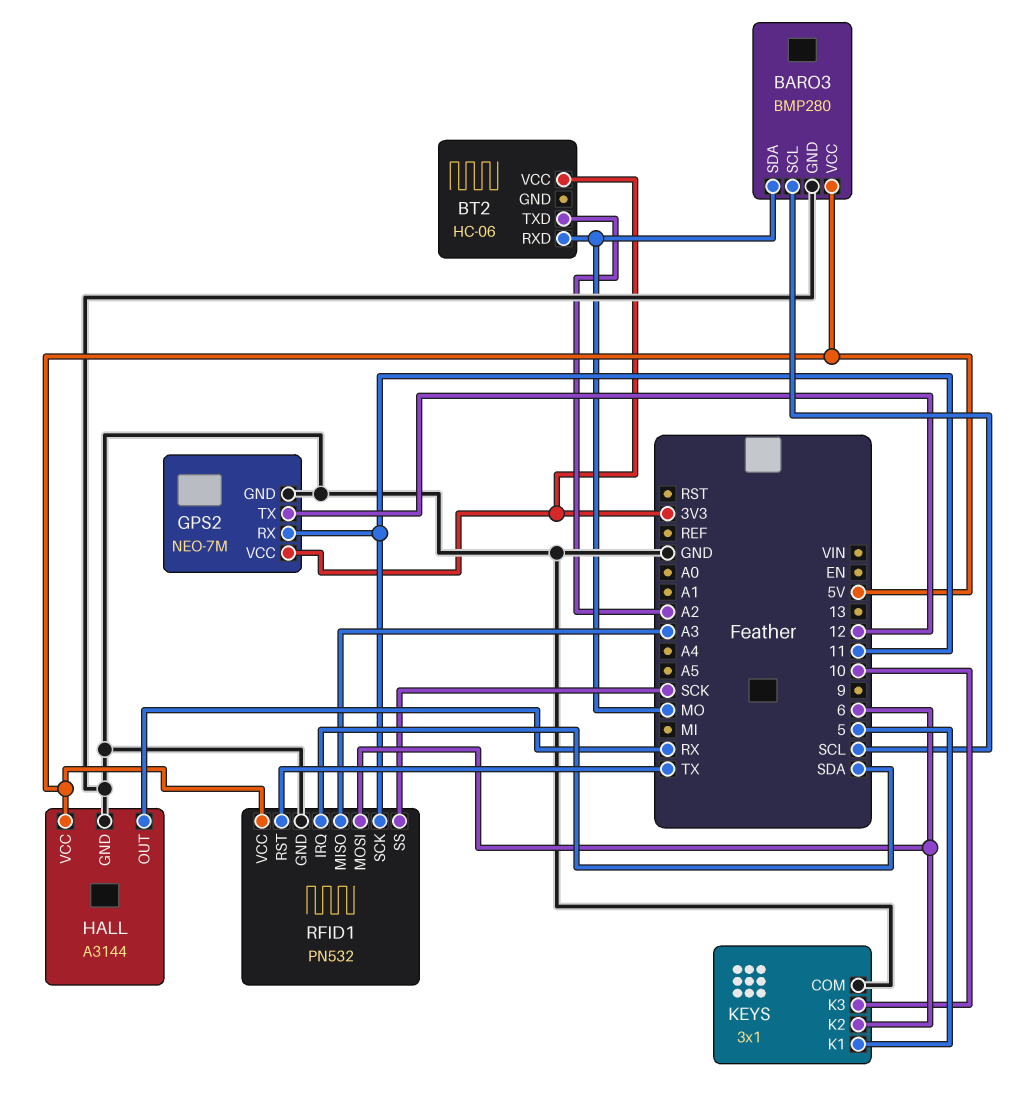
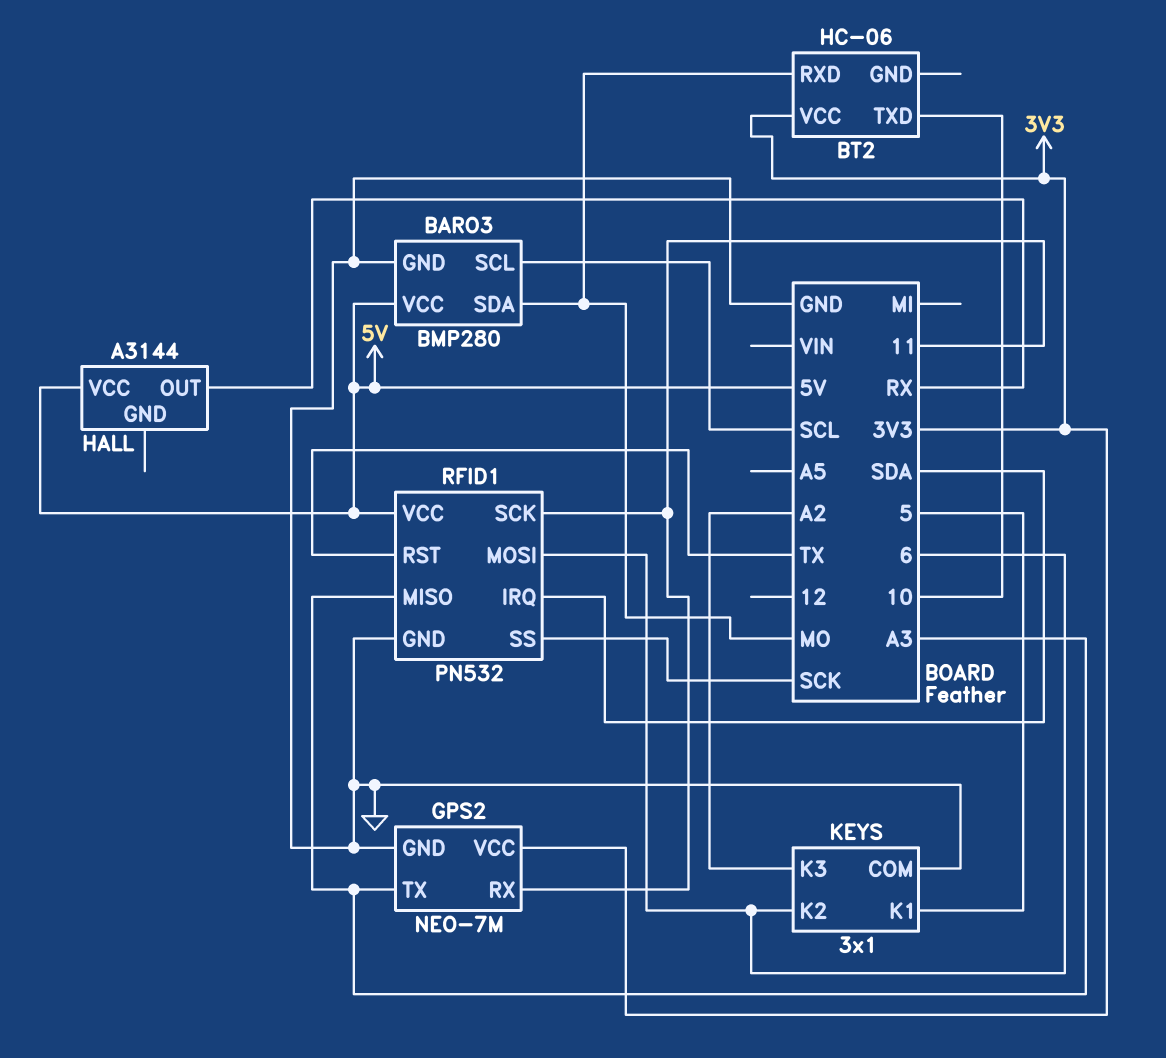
BT2 pin TXD: A2 -> 10
GPS2 pin TX: 12 -> A3
HALL pin GND: GND -> none
KEYS pin K3: 10 -> A2

